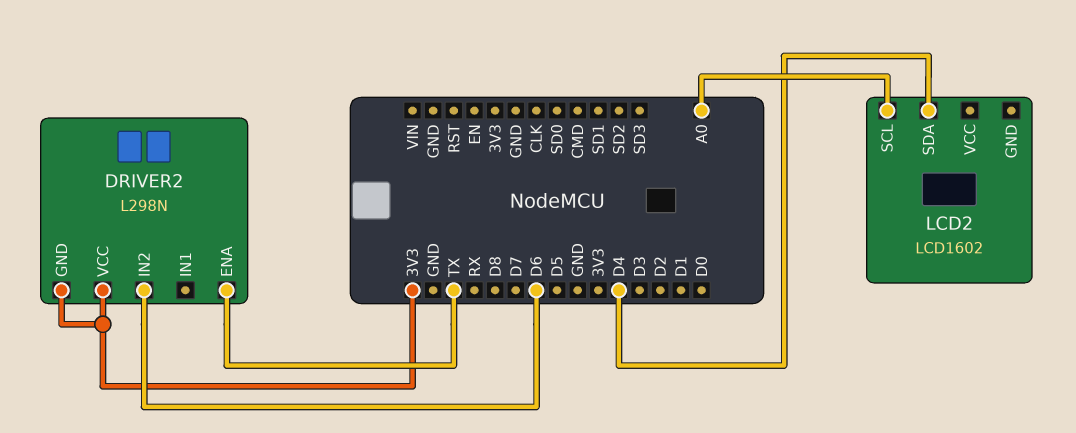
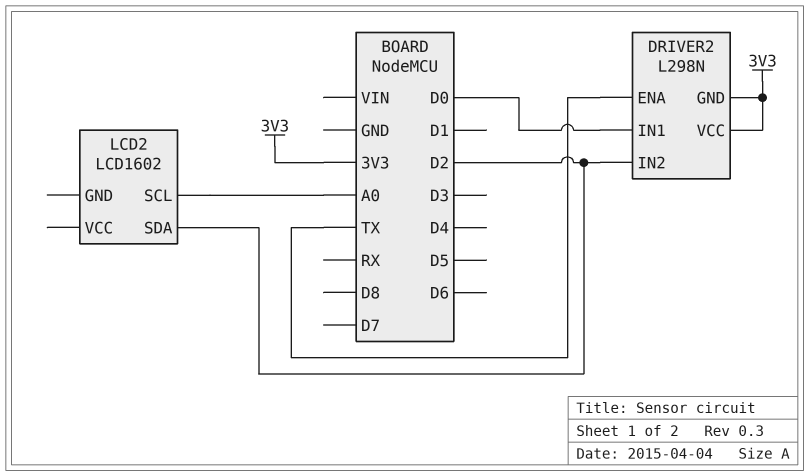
DRIVER2 pin IN1: none -> D0
DRIVER2 pin IN2: D6 -> D2
LCD2 pin SDA: D4 -> D2

